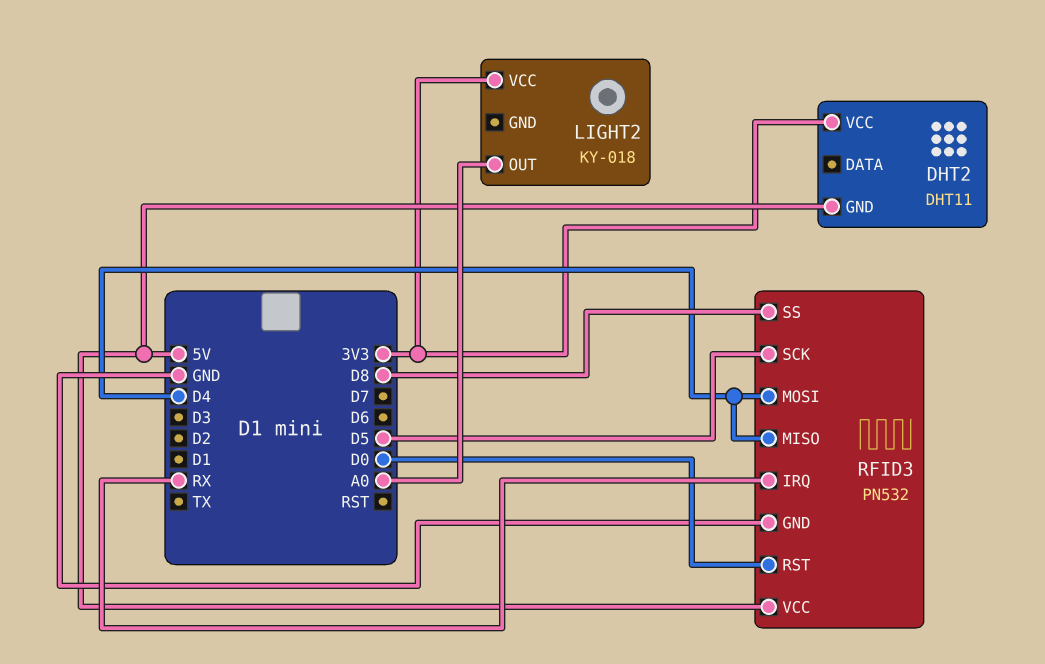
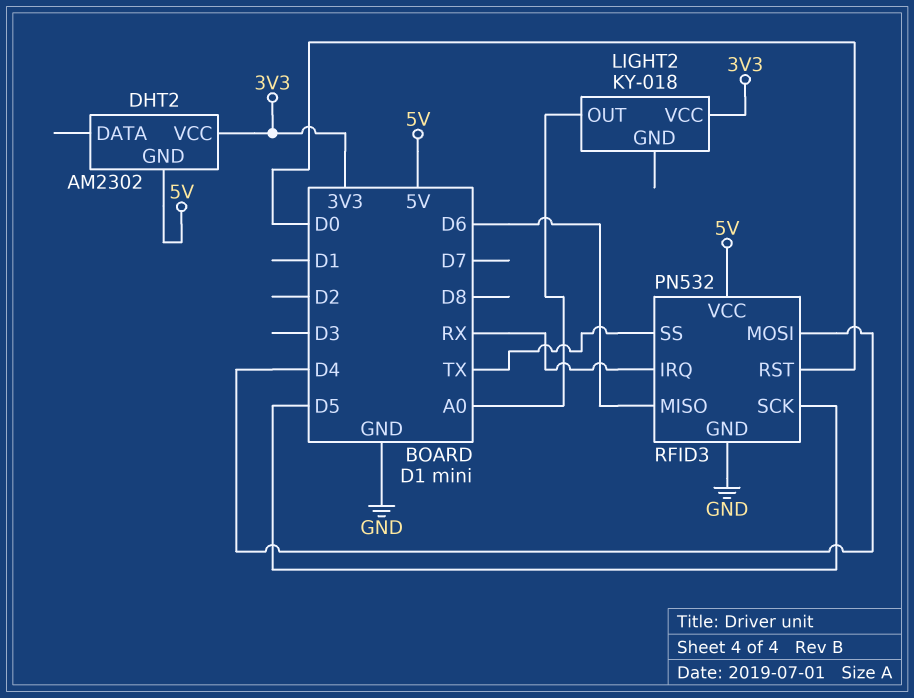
DHT2: DHT11 -> AM2302
RFID3 pin MISO: D4 -> D6
RFID3 pin SS: D8 -> TX

